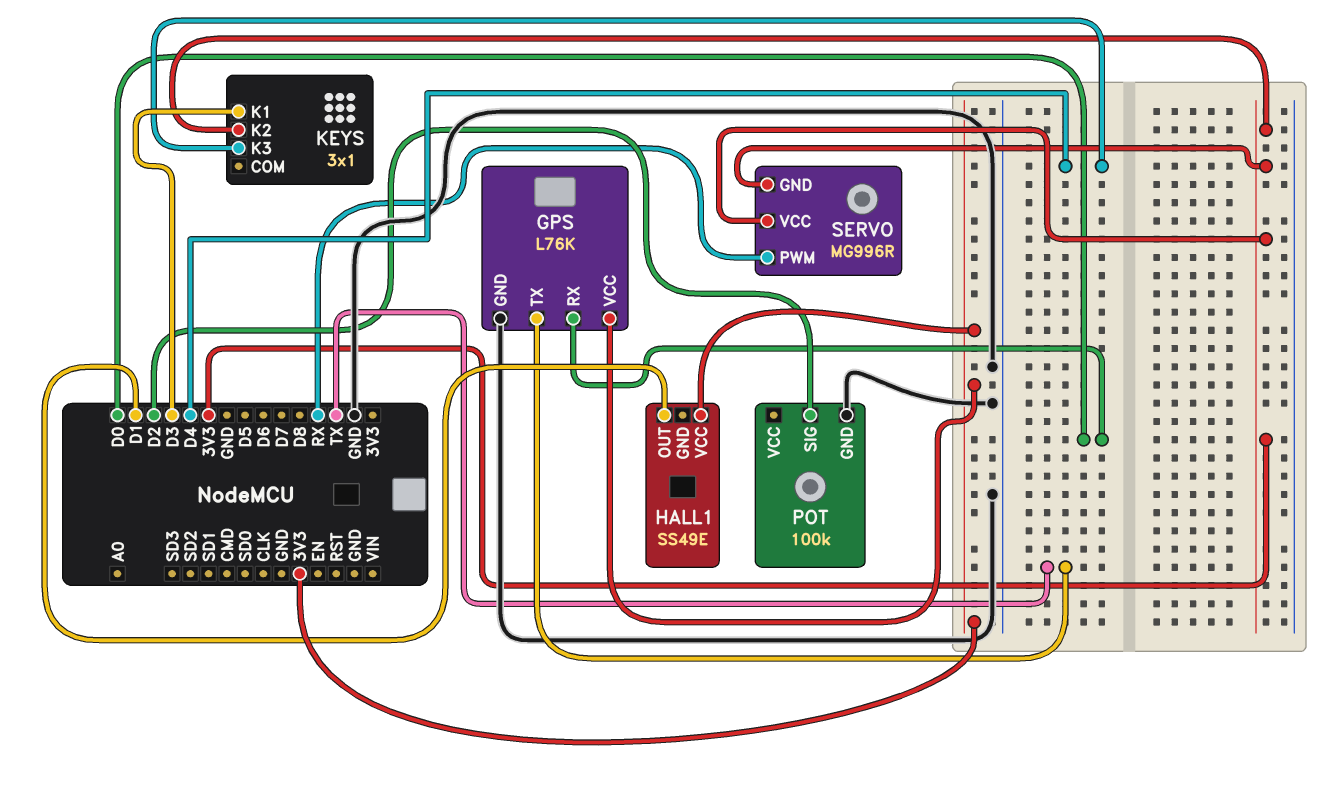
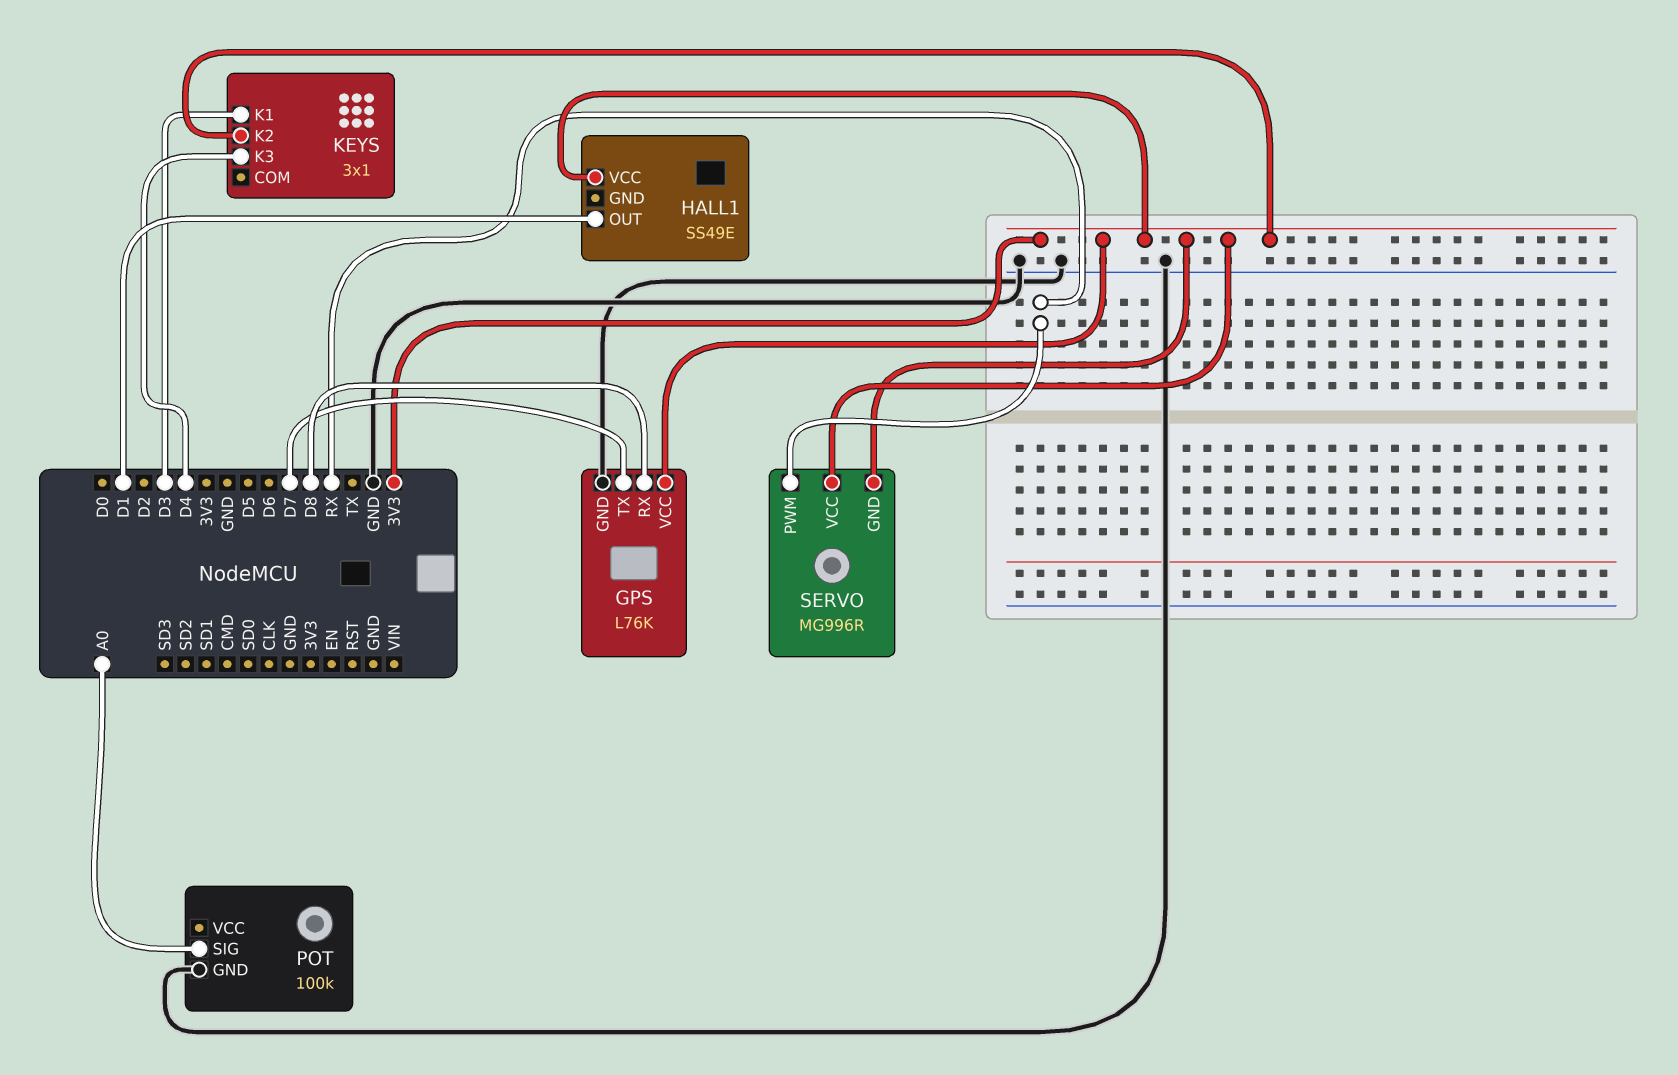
GPS pin RX: D0 -> D8
GPS pin TX: TX -> D7
POT pin SIG: D2 -> A0

